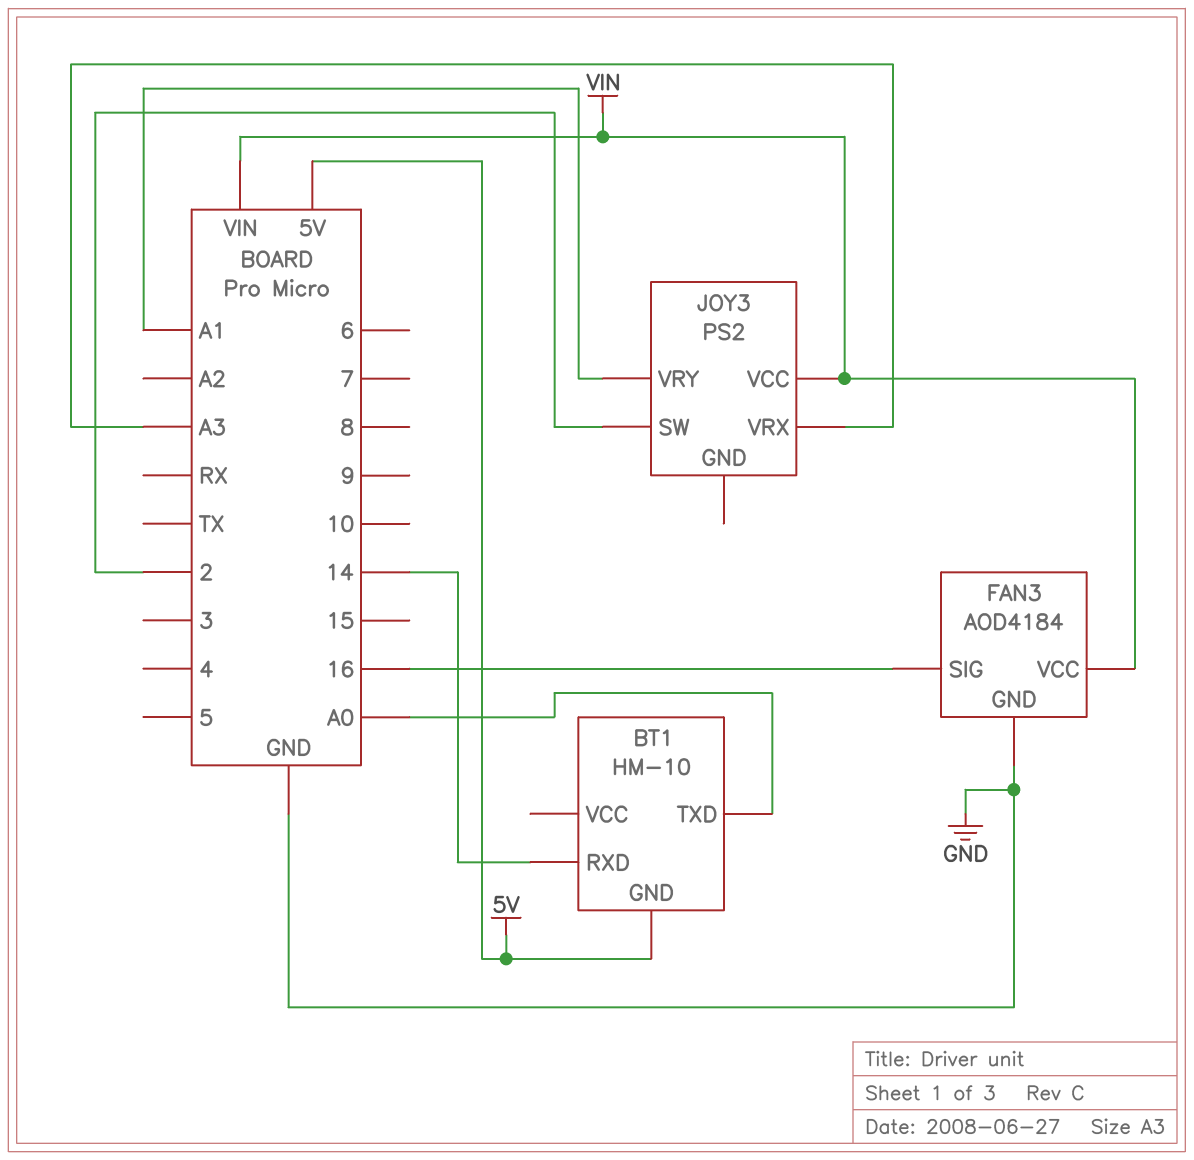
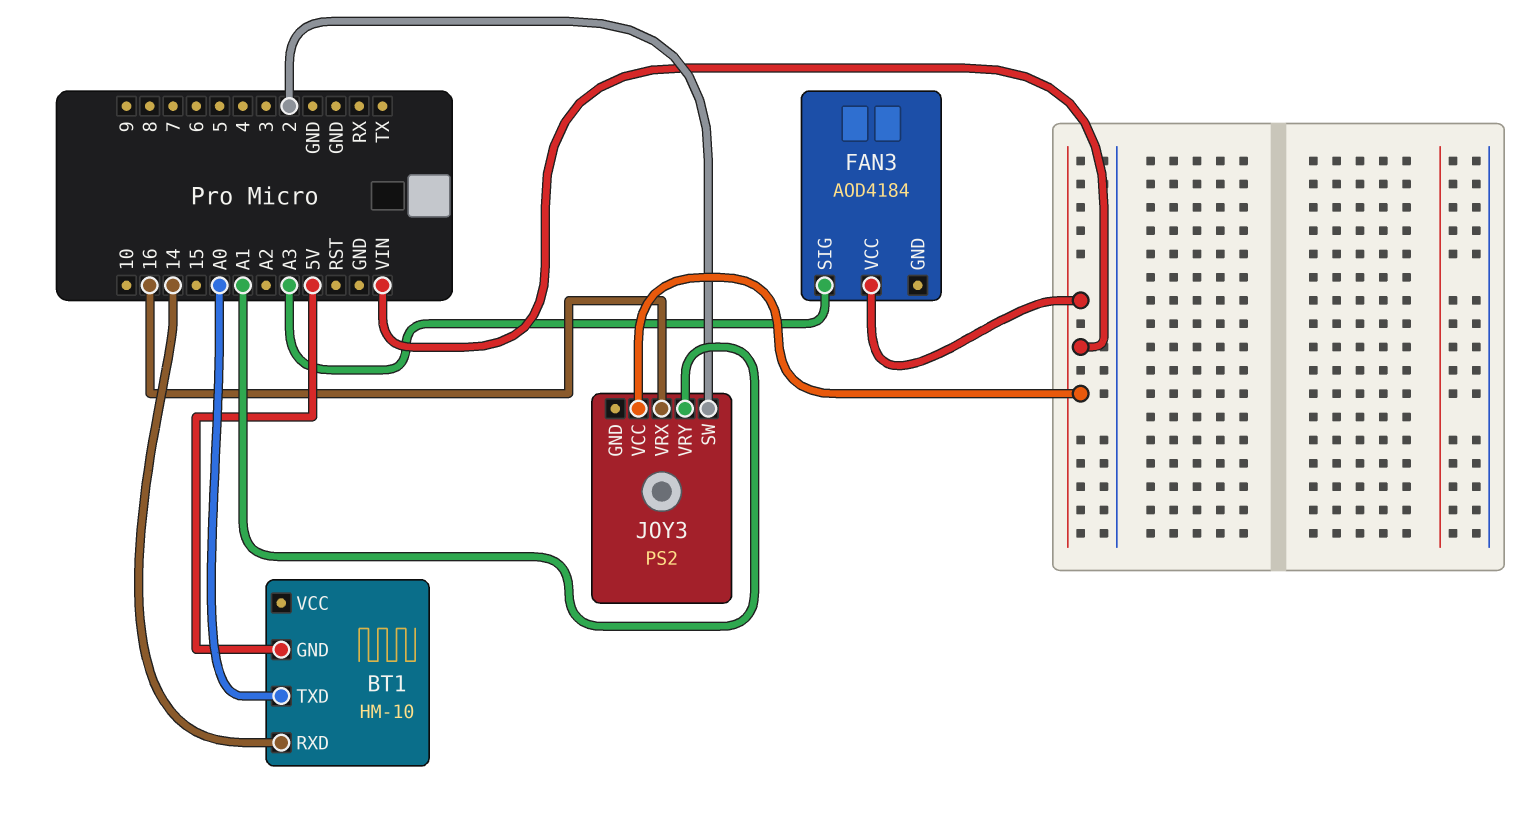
FAN3 pin GND: GND -> none
FAN3 pin SIG: 16 -> A3
JOY3 pin VRX: A3 -> 16

